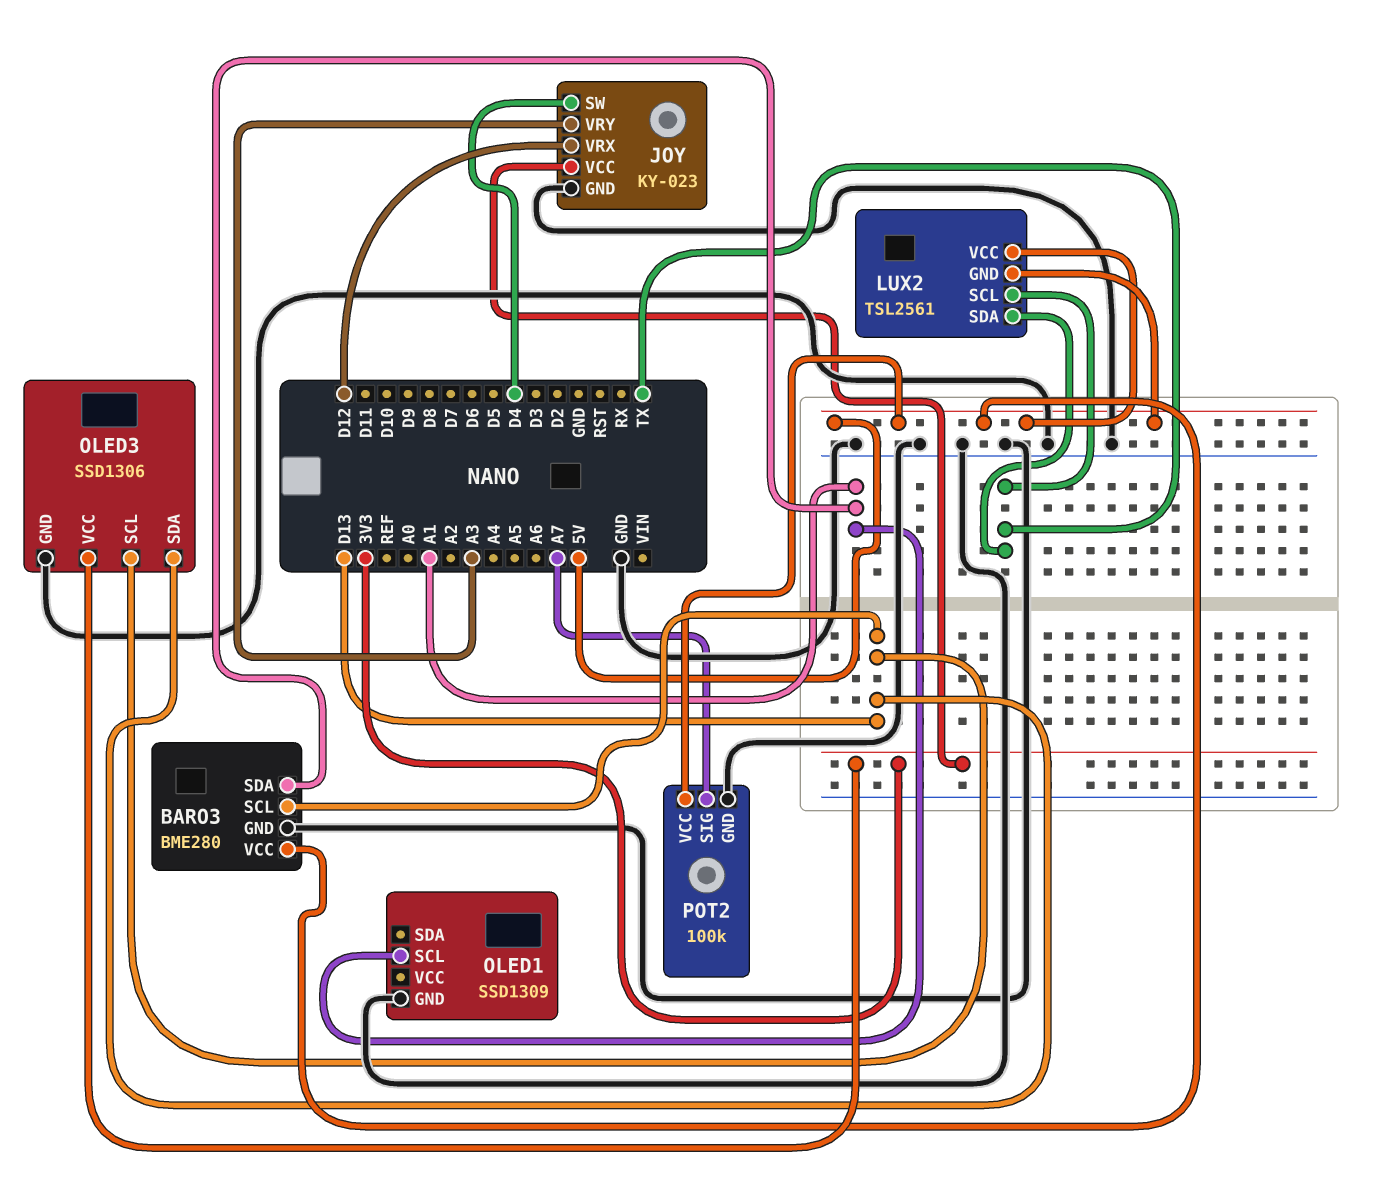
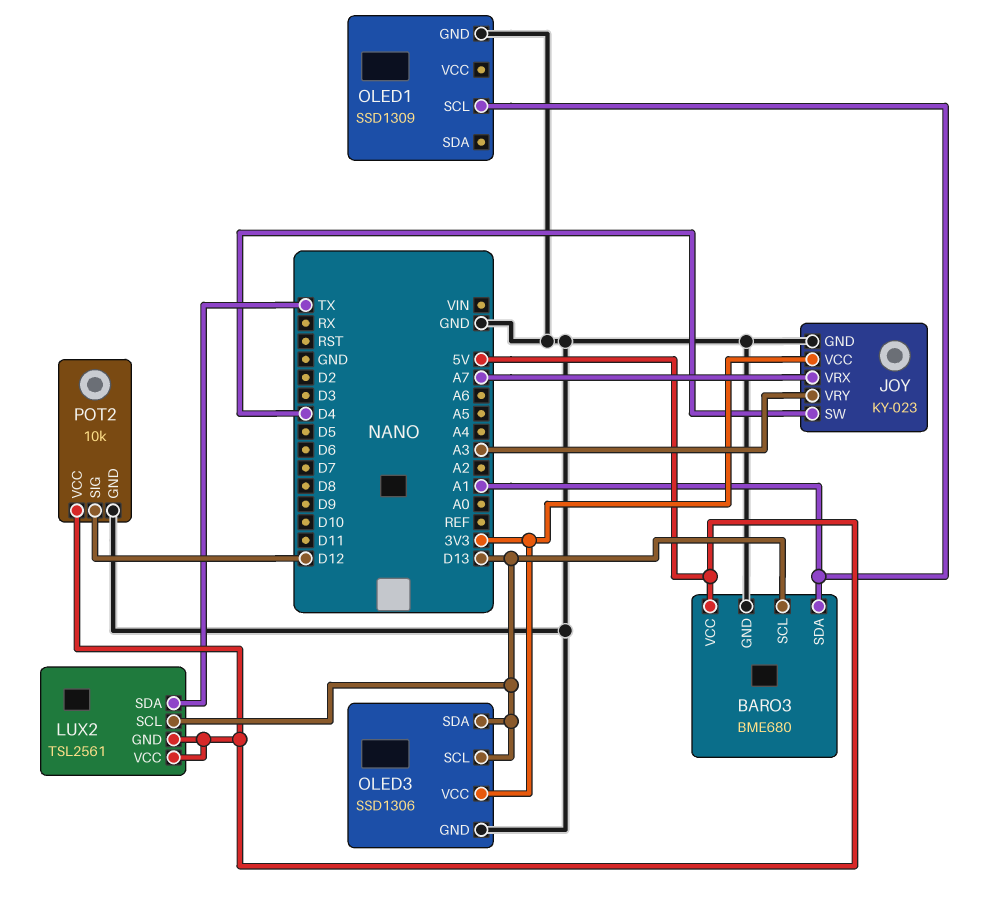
BARO3: BME280 -> BME680
JOY pin VRX: D12 -> A7
LUX2 pin SCL: TX -> D13
POT2: 100k -> 10k
POT2 pin SIG: A7 -> D12

